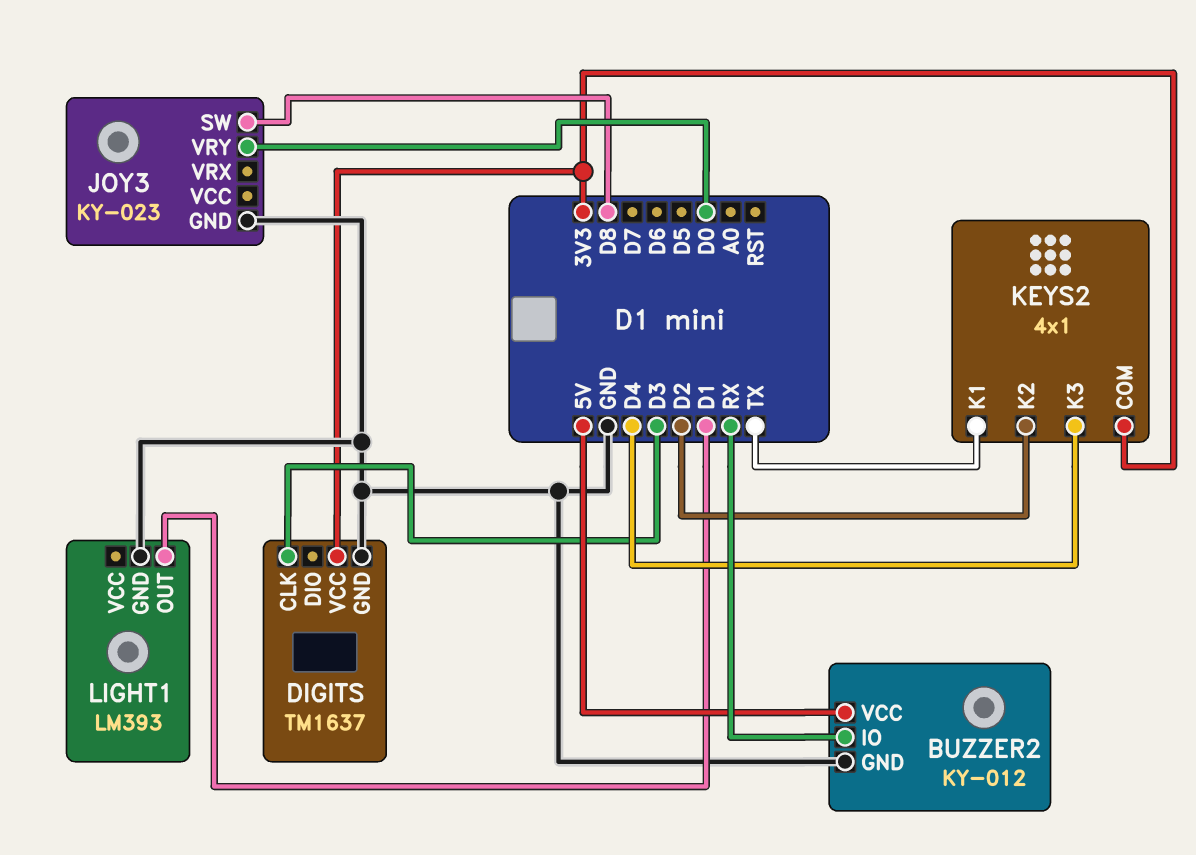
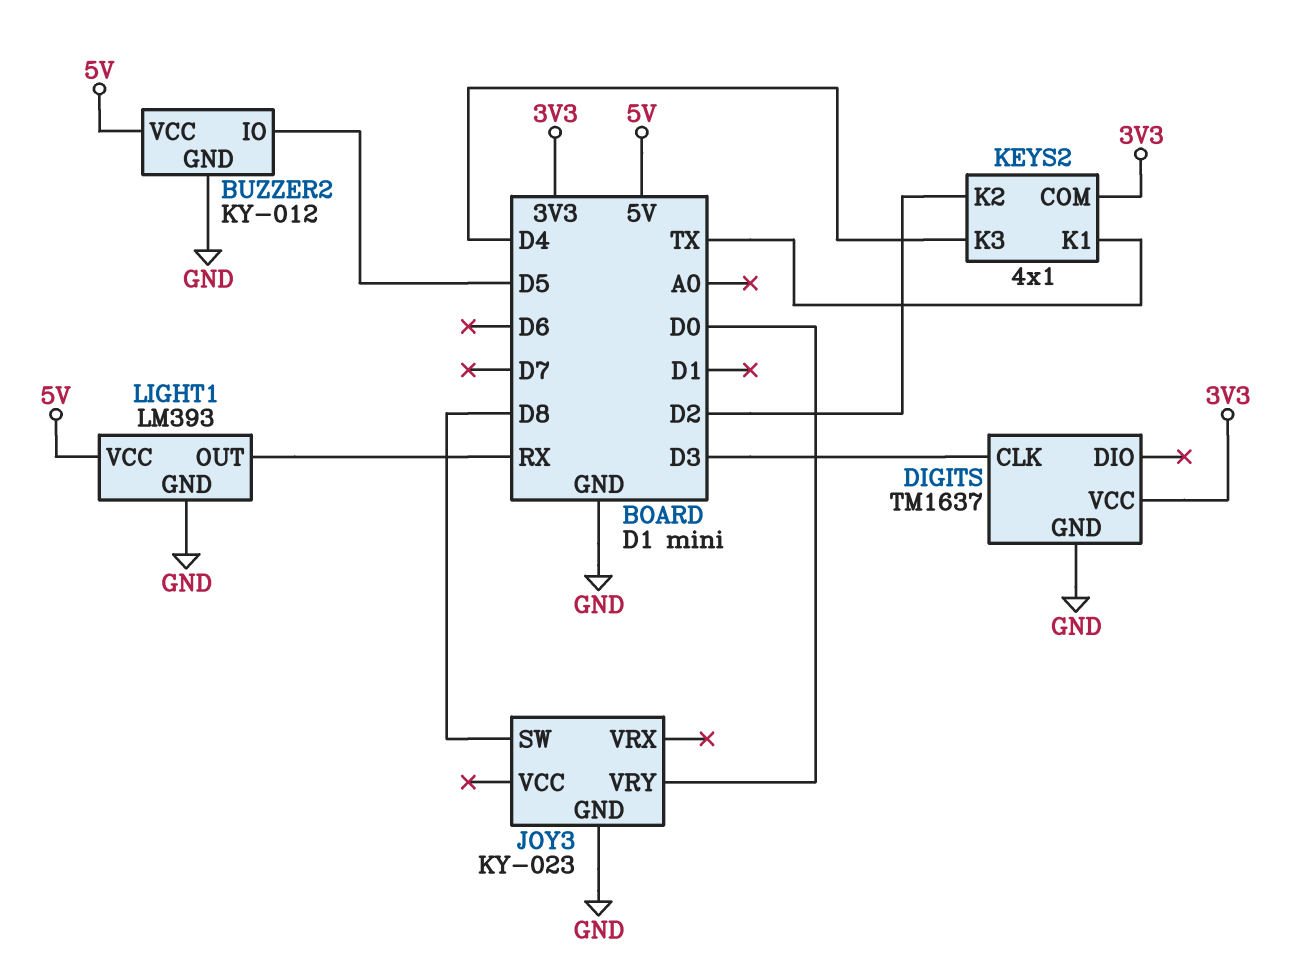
BUZZER2 pin IO: RX -> D5
LIGHT1 pin OUT: D1 -> RX
LIGHT1 pin VCC: none -> 5V

